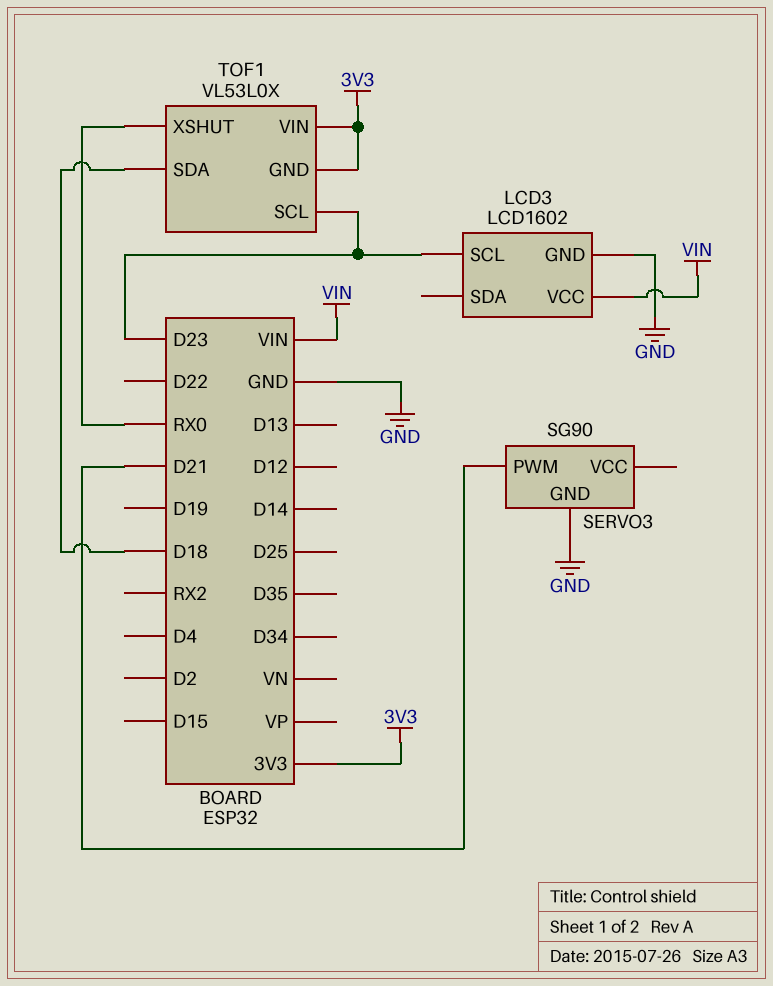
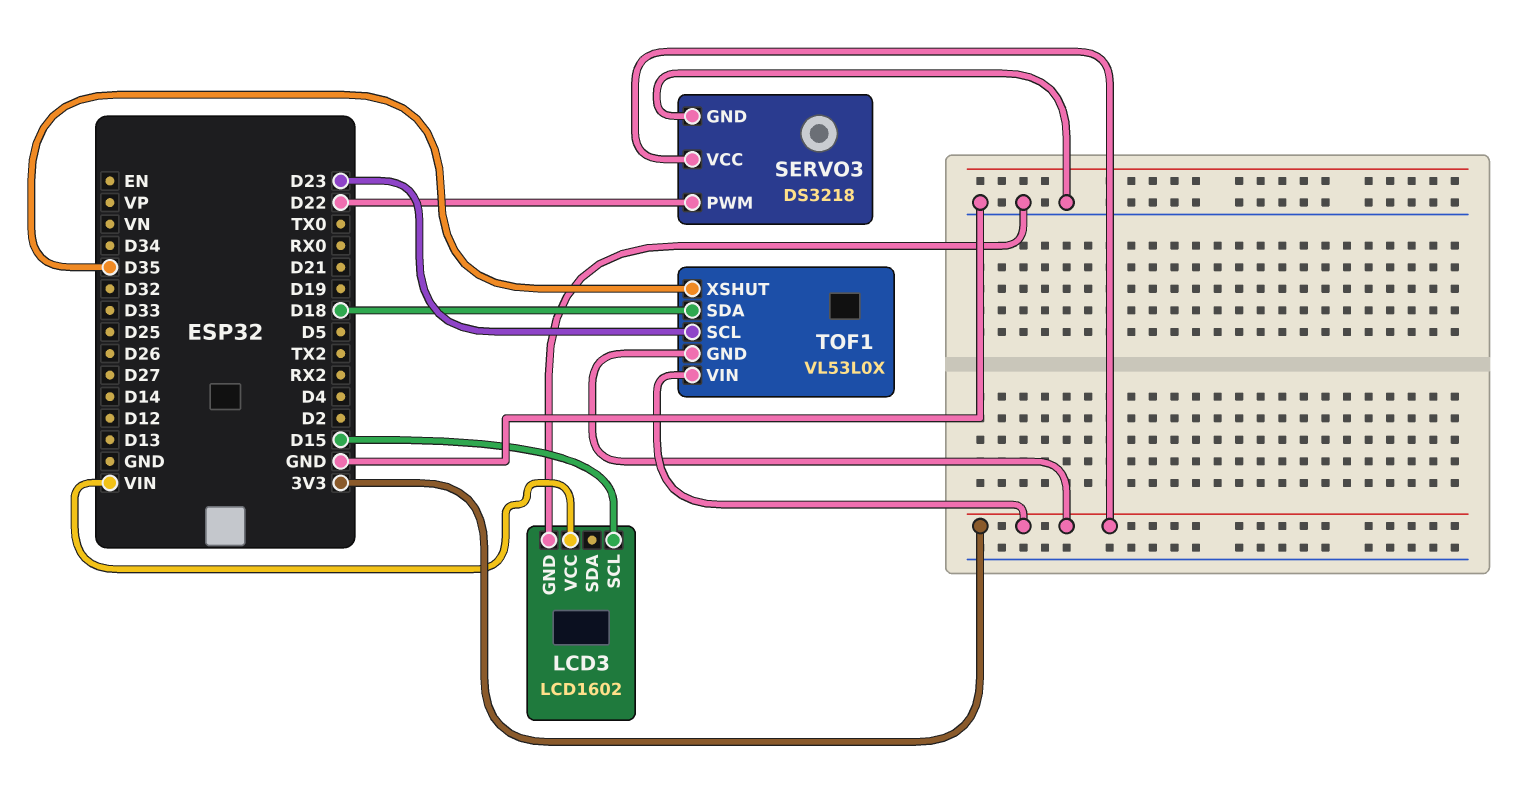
LCD3 pin SCL: D23 -> D15
SERVO3: SG90 -> DS3218
SERVO3 pin PWM: D21 -> D22
SERVO3 pin VCC: none -> 3V3
TOF1 pin XSHUT: RX0 -> D35

